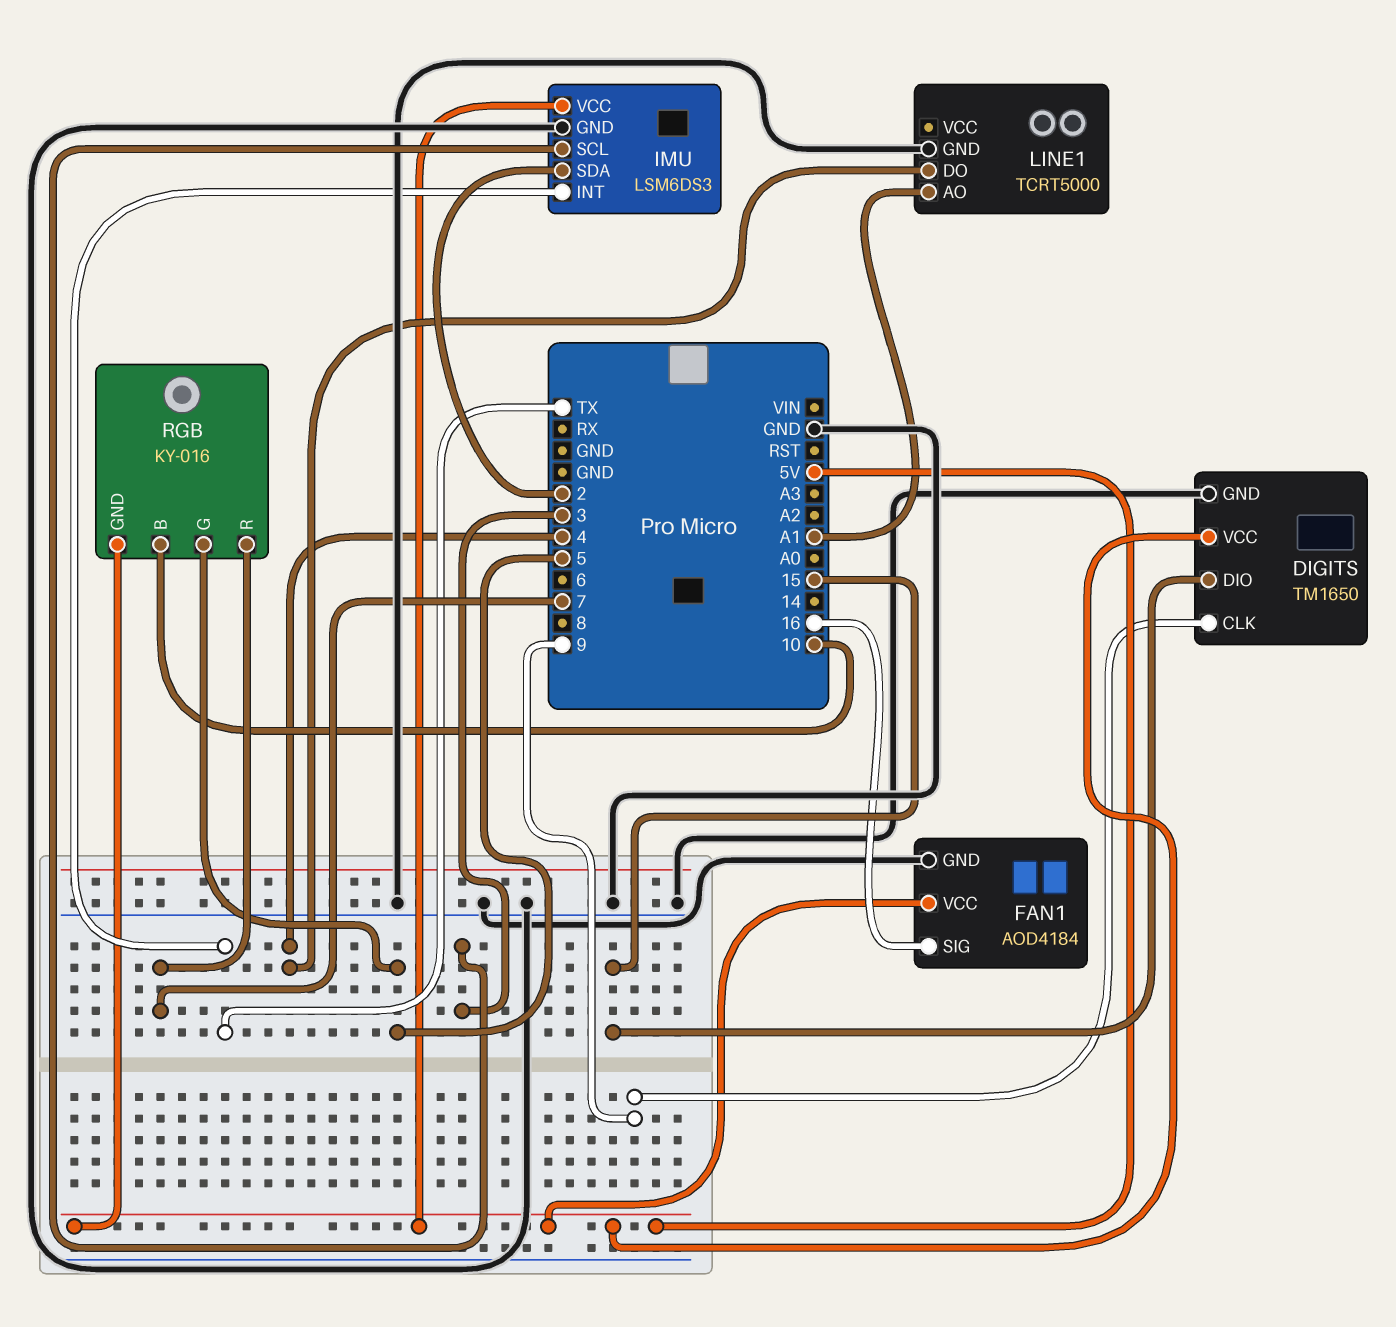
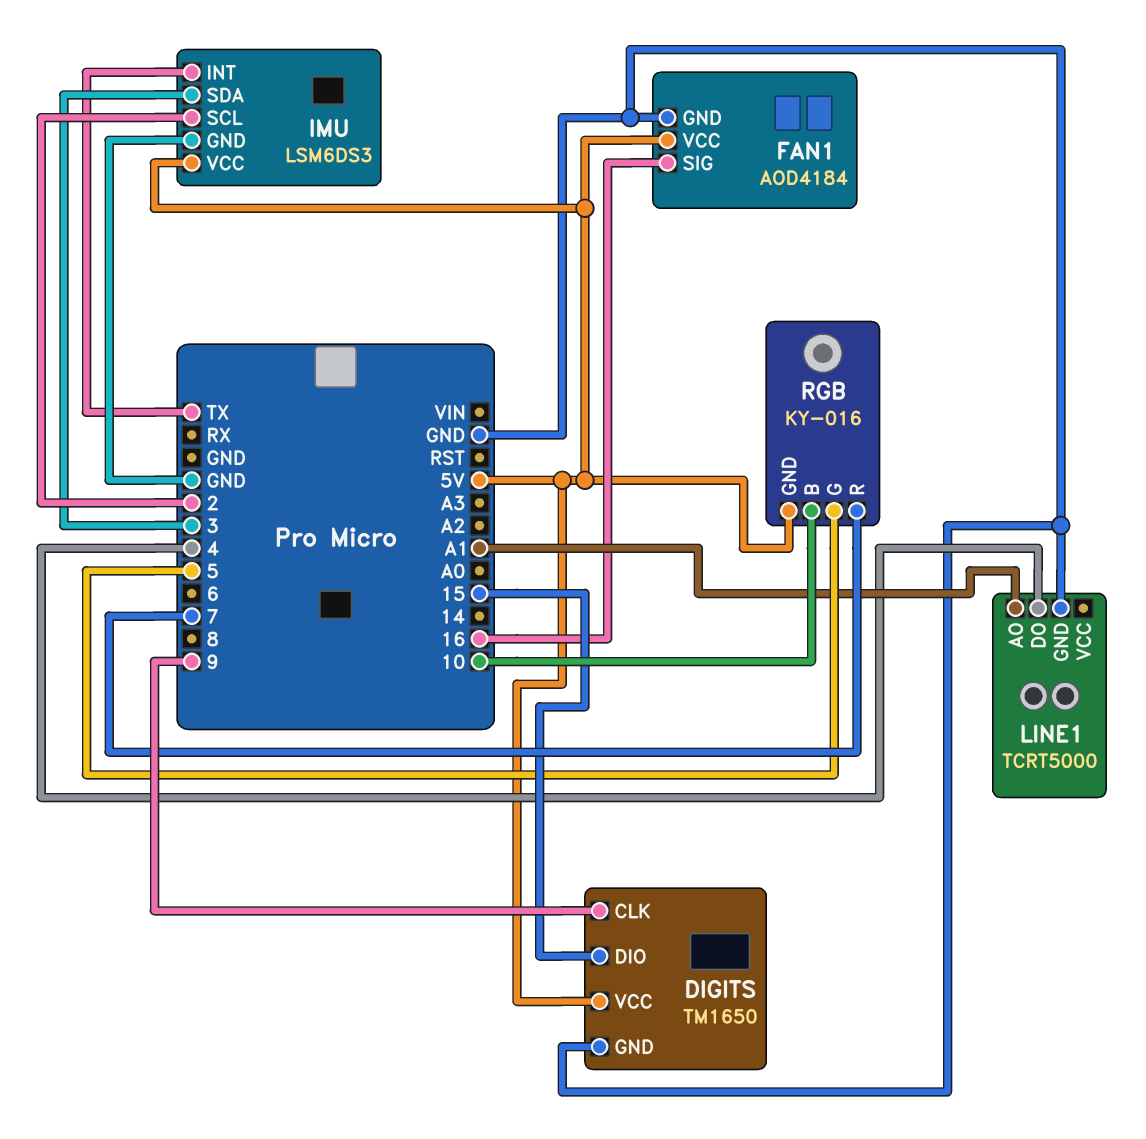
IMU pin SCL: 3 -> 2
IMU pin SDA: 2 -> 3

